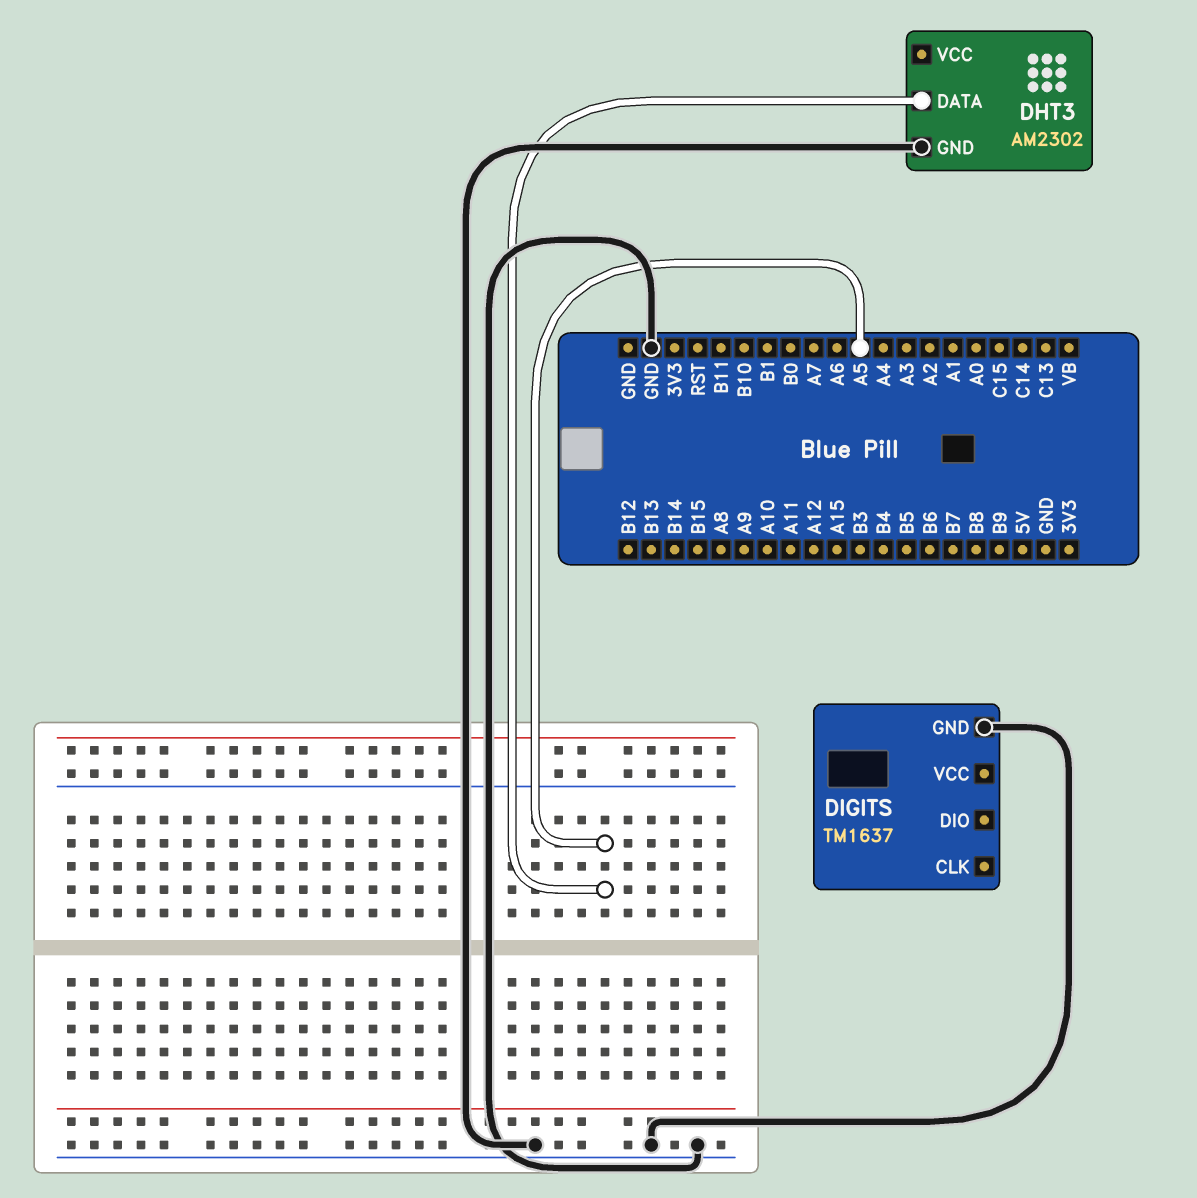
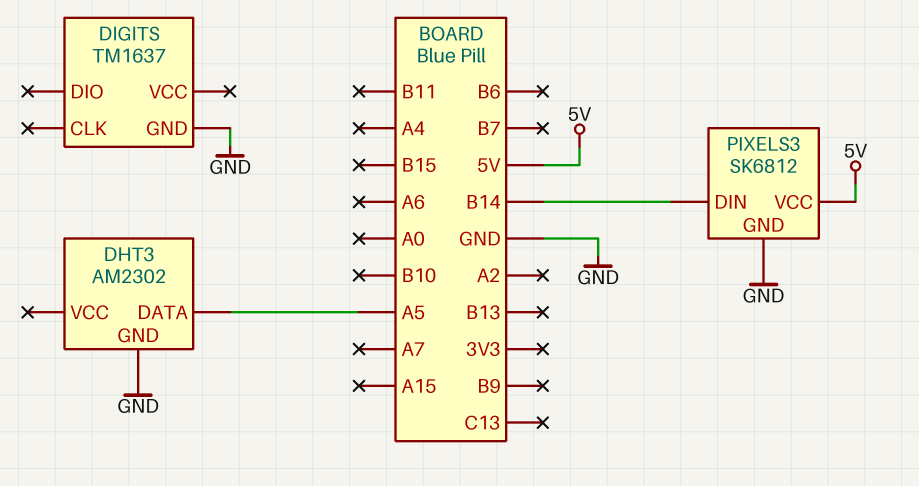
PIXELS3: none -> SK6812
PIXELS3 pin DIN: none -> B14
PIXELS3 pin GND: none -> GND
PIXELS3 pin VCC: none -> 5V

